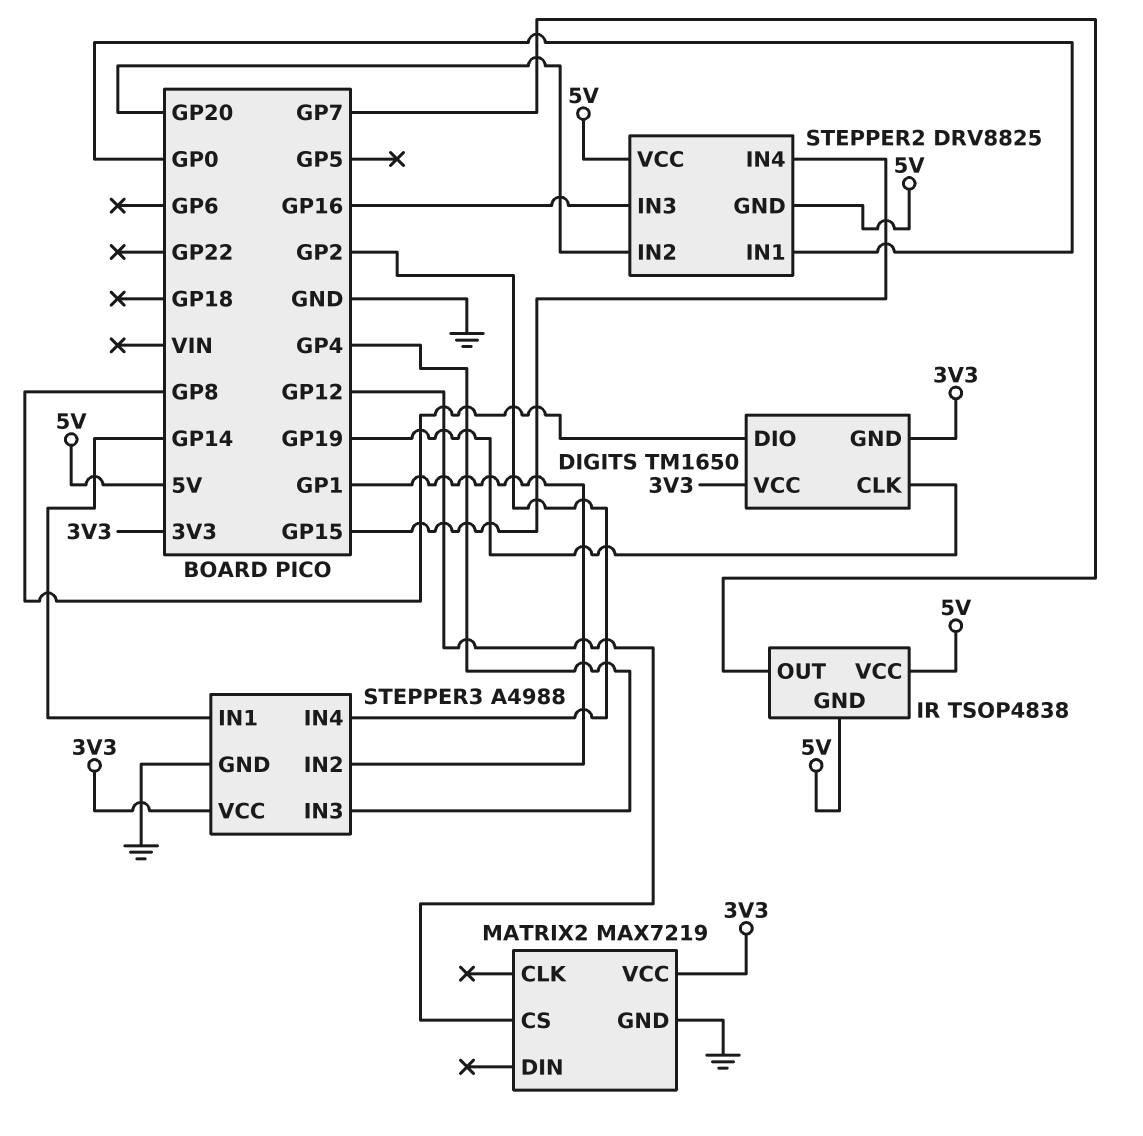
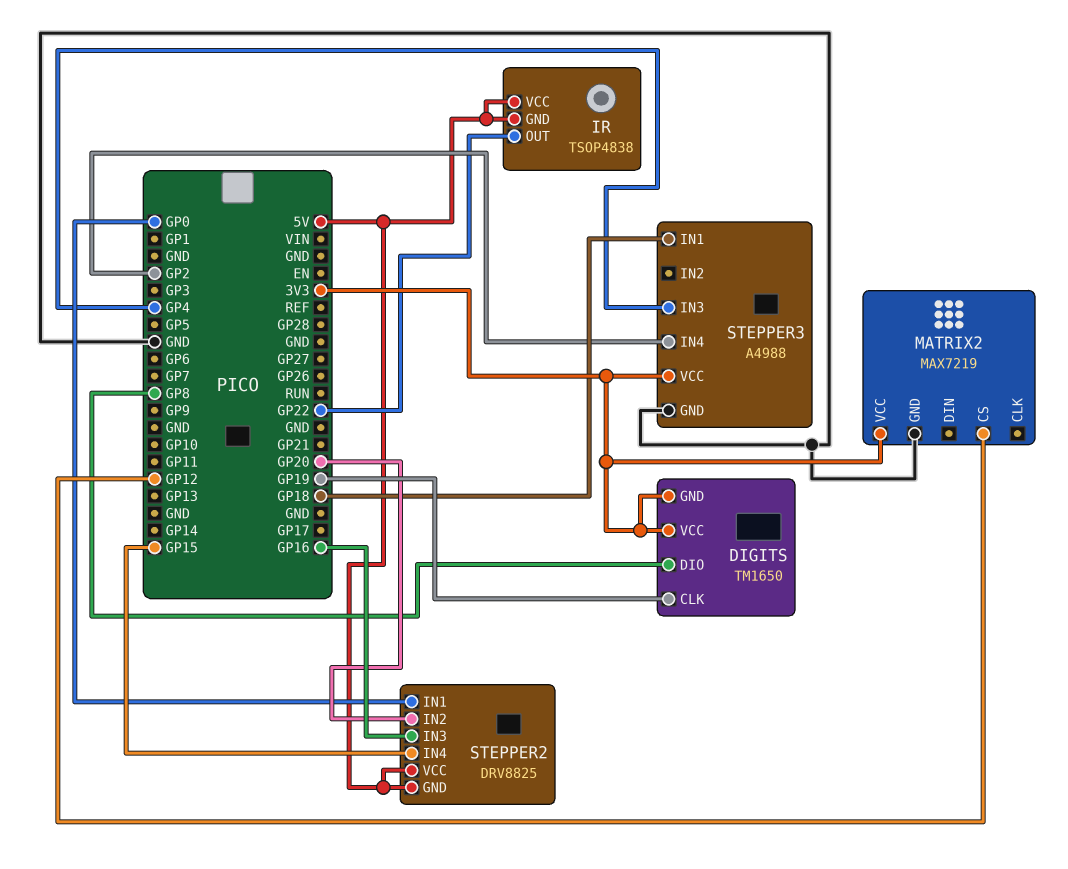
IR pin OUT: GP7 -> GP22
STEPPER3 pin IN1: GP14 -> GP18
STEPPER3 pin IN2: GP1 -> none

